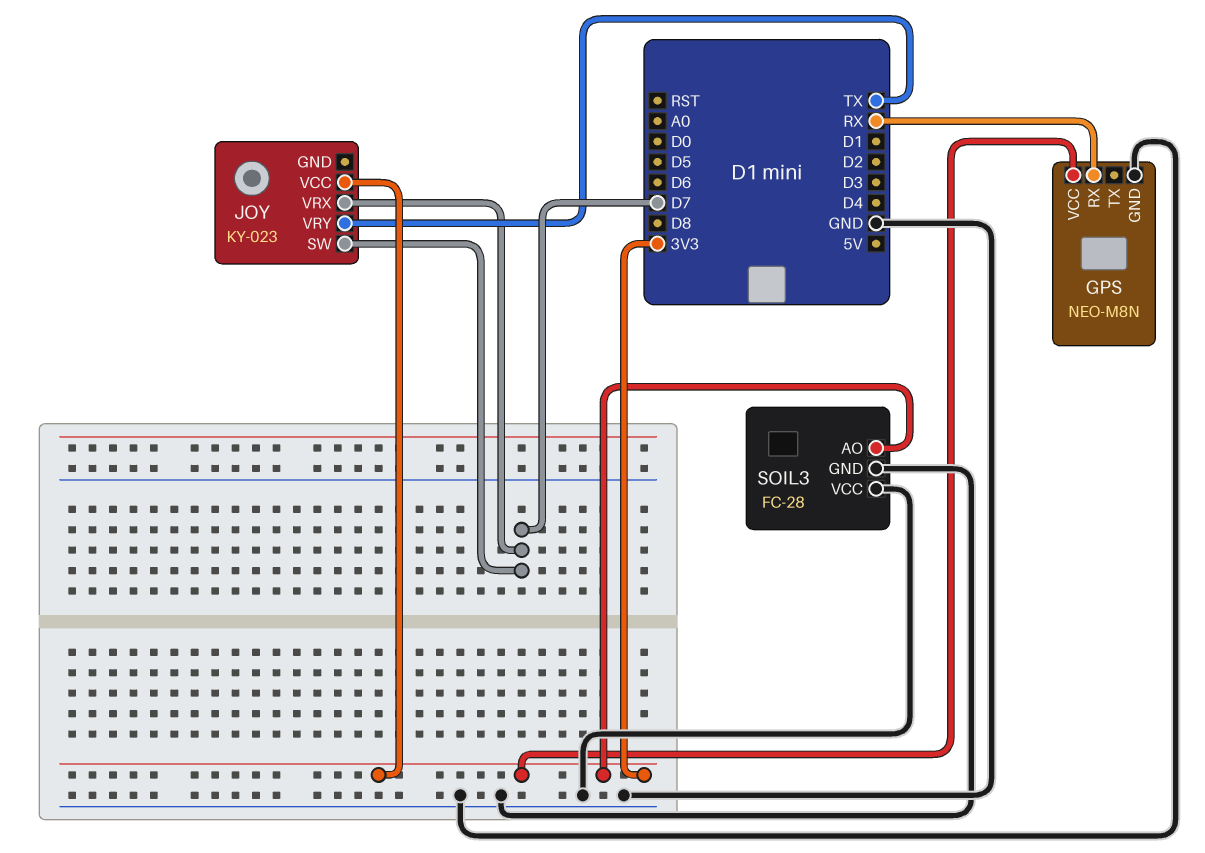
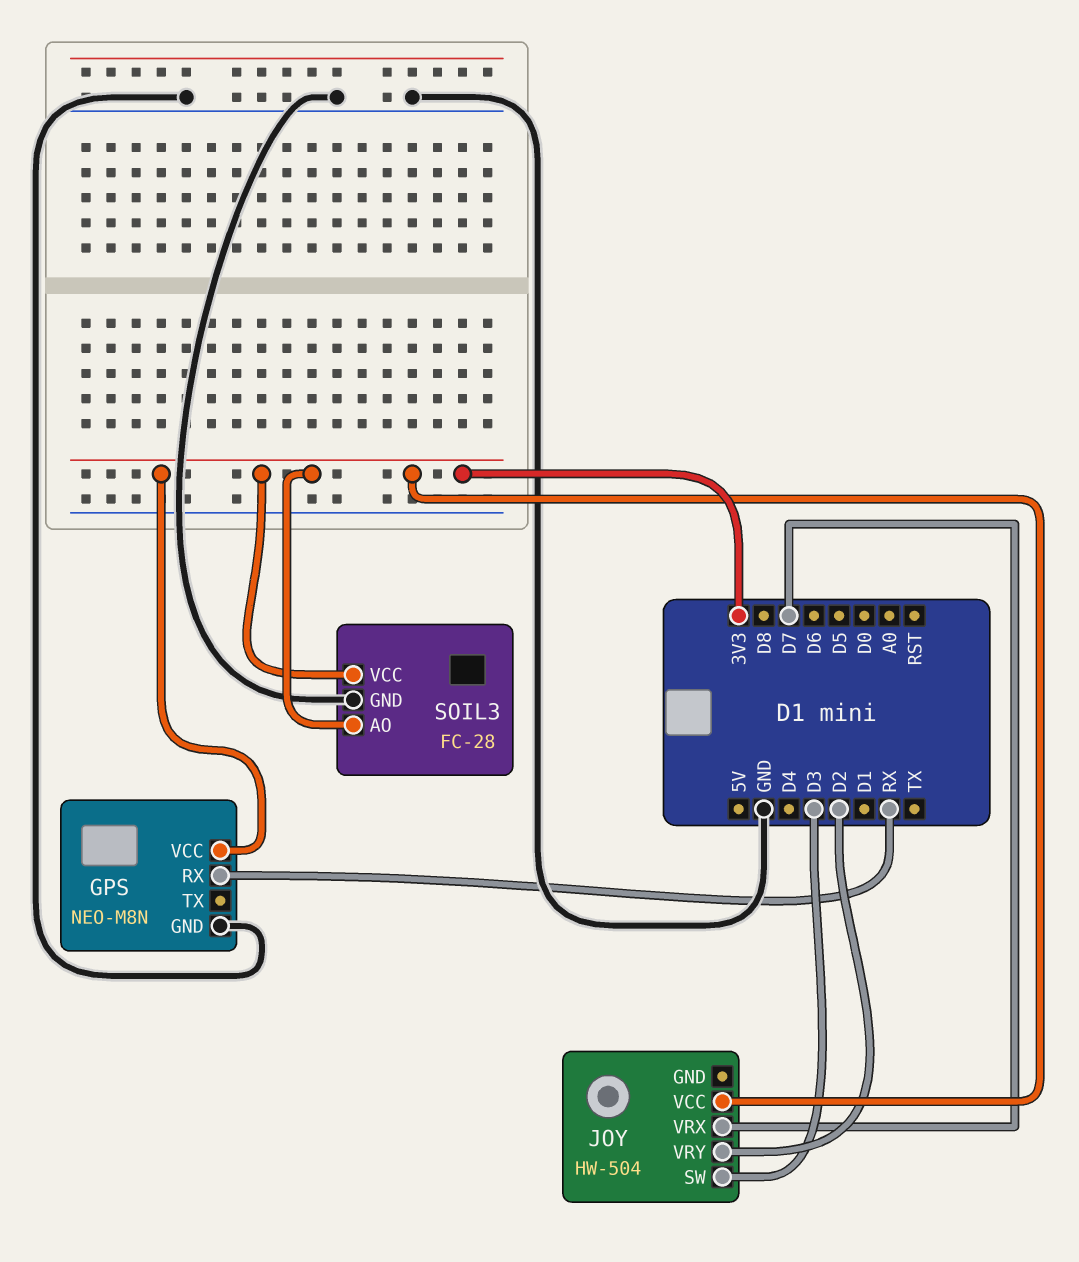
JOY: KY-023 -> HW-504
JOY pin SW: D7 -> D3
JOY pin VRY: TX -> D2
SOIL3 pin VCC: GND -> 3V3

